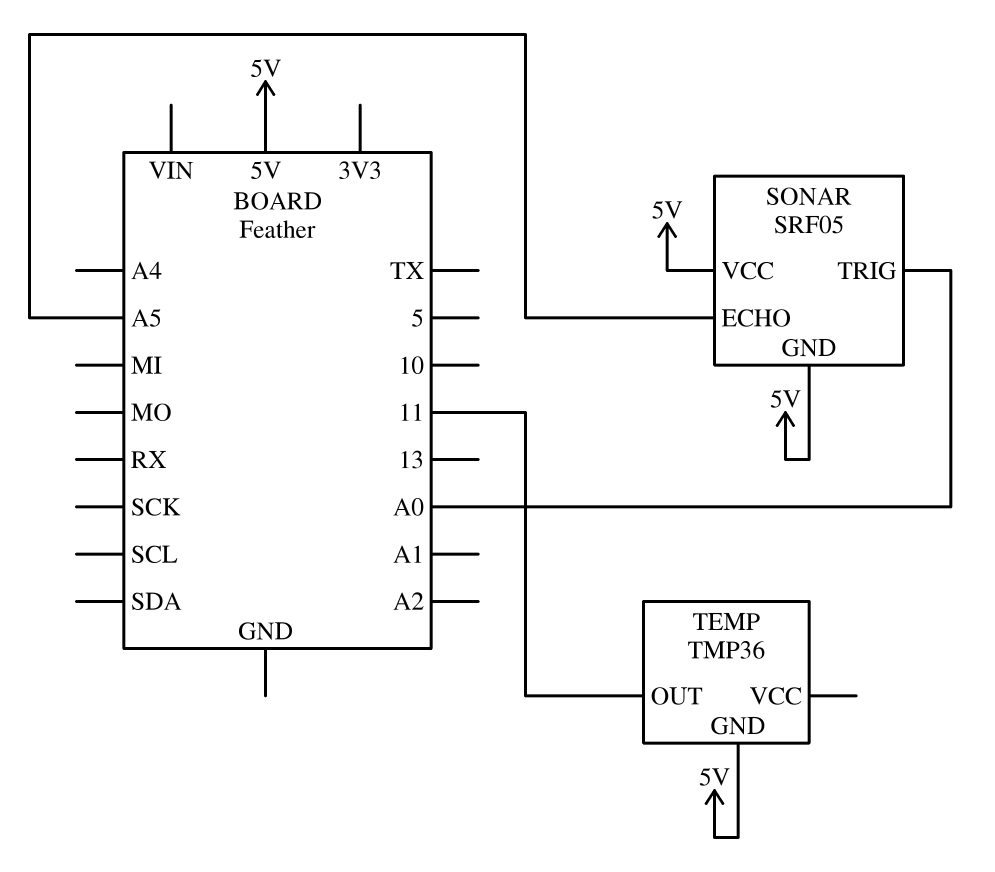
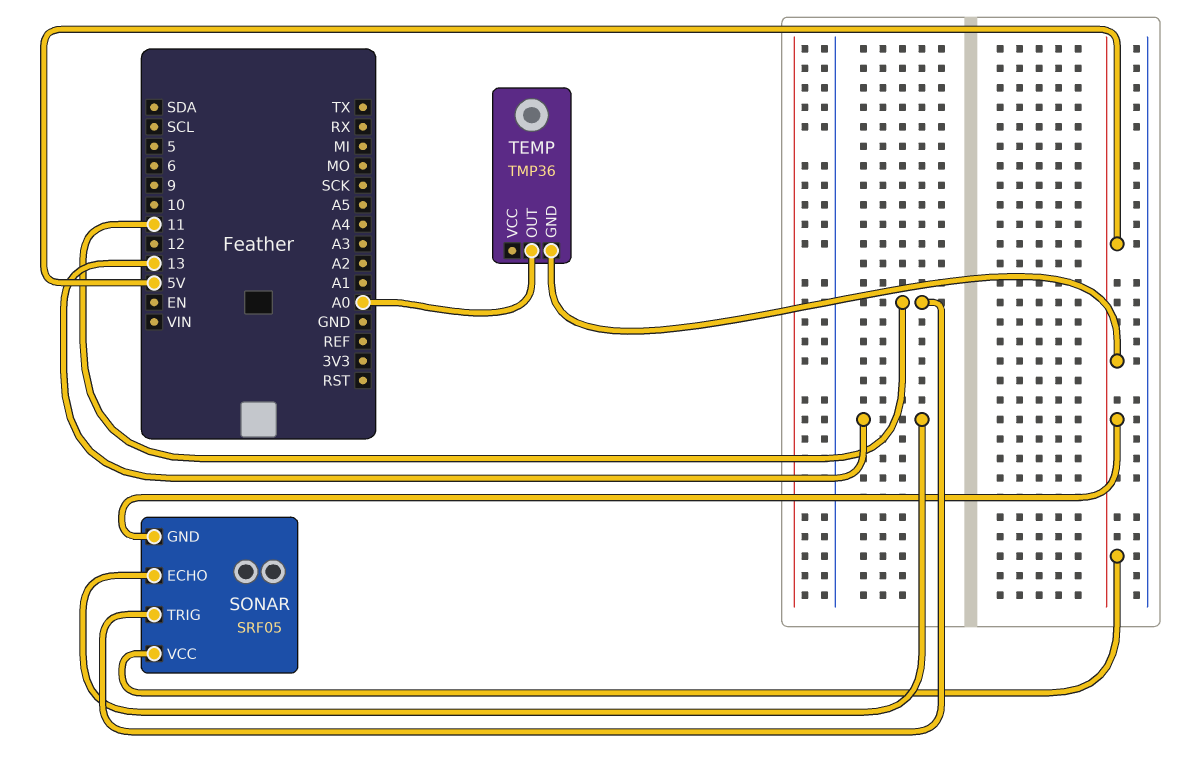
SONAR pin ECHO: A5 -> 13
SONAR pin TRIG: A0 -> 11
TEMP pin OUT: 11 -> A0

